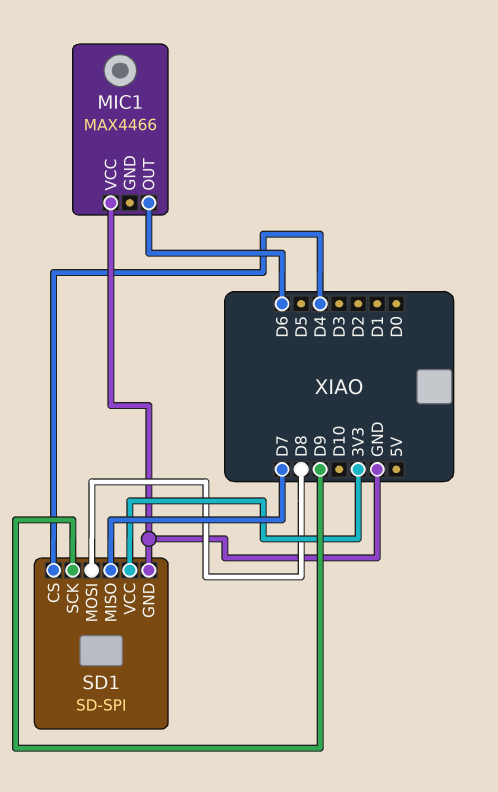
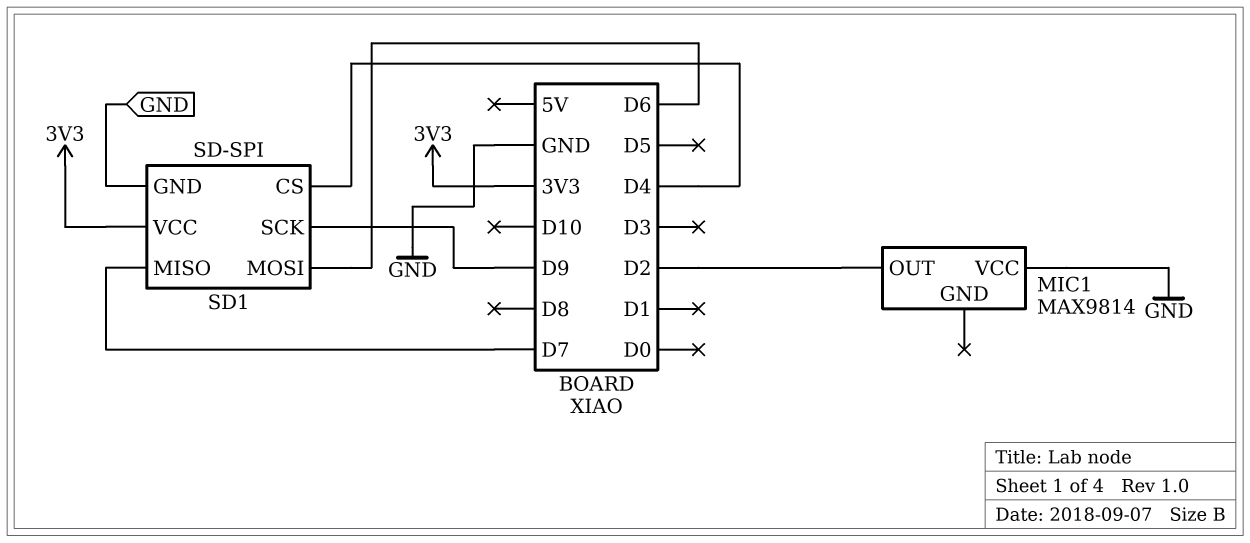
MIC1: MAX4466 -> MAX9814
MIC1 pin OUT: D6 -> D2
SD1 pin MOSI: D8 -> D6

